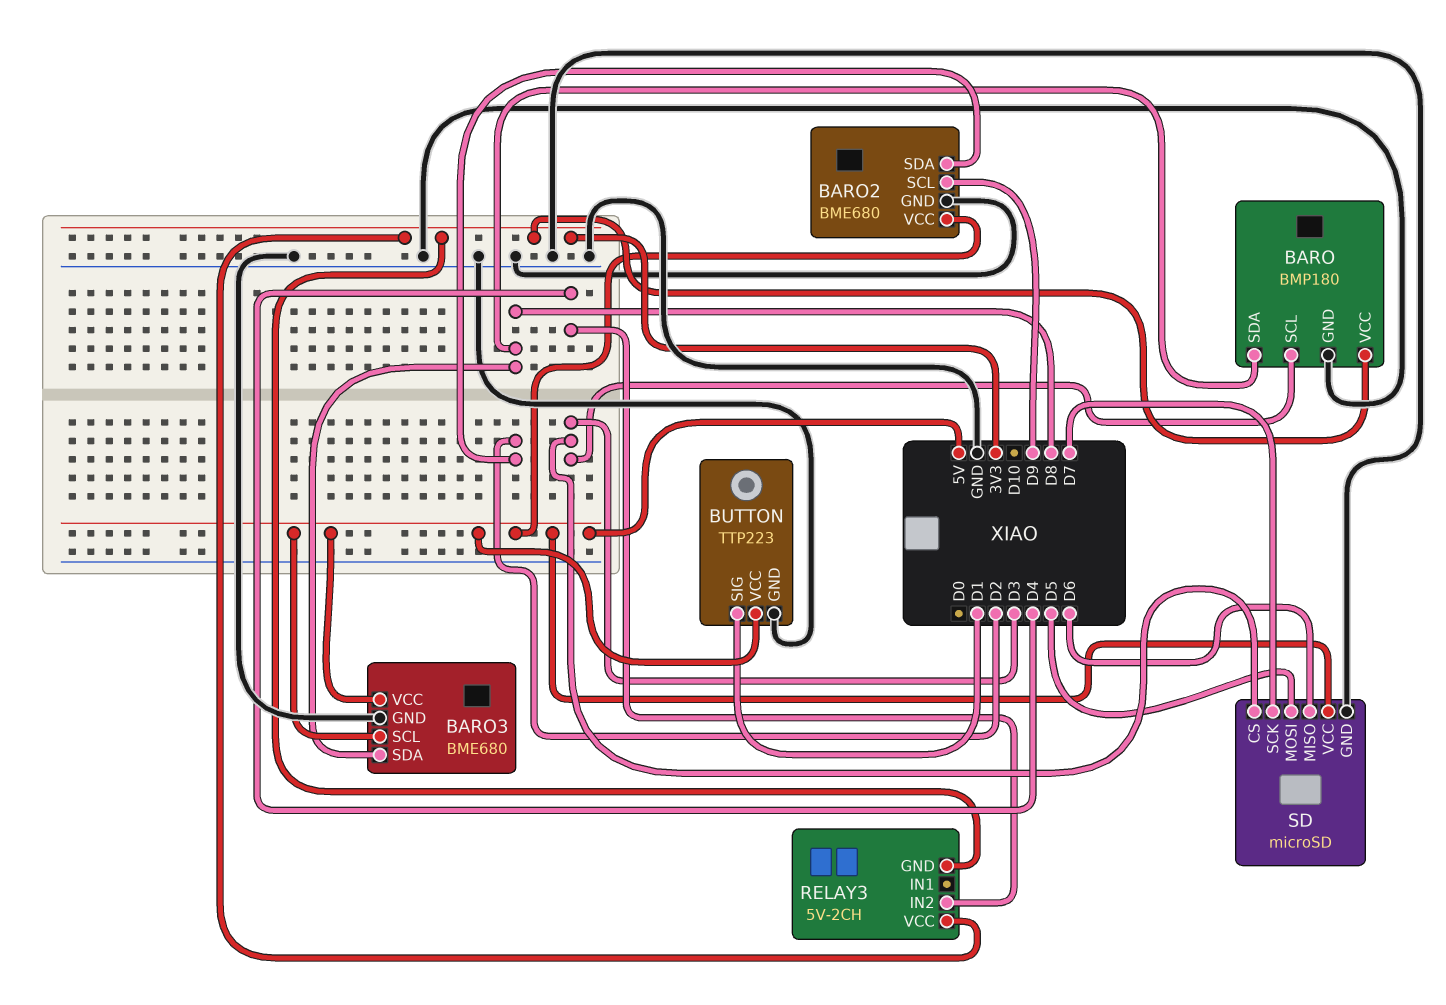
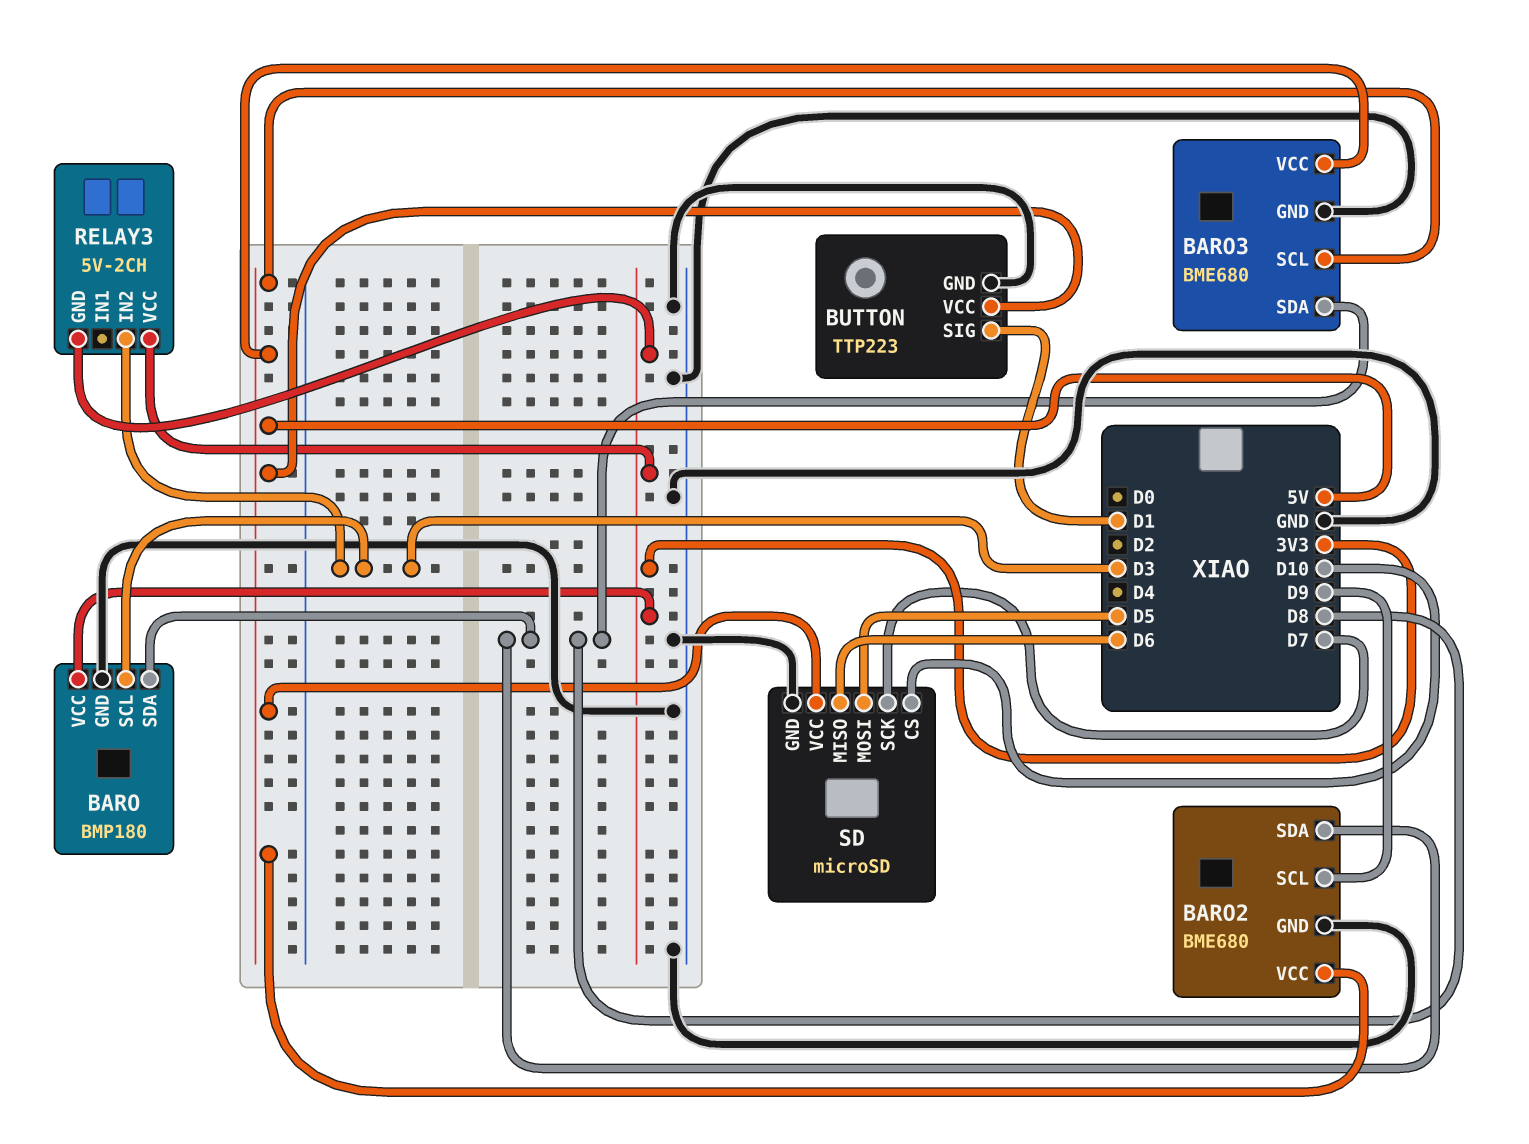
BARO2 pin SDA: D2 -> D8
RELAY3 pin IN2: D4 -> D3
SD pin CS: D3 -> D10

